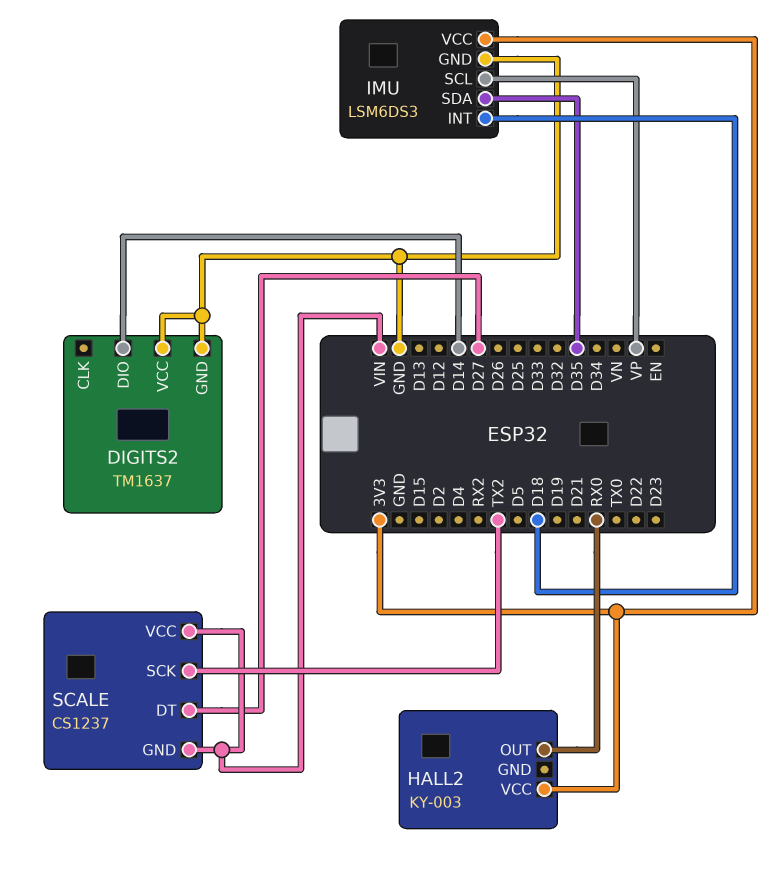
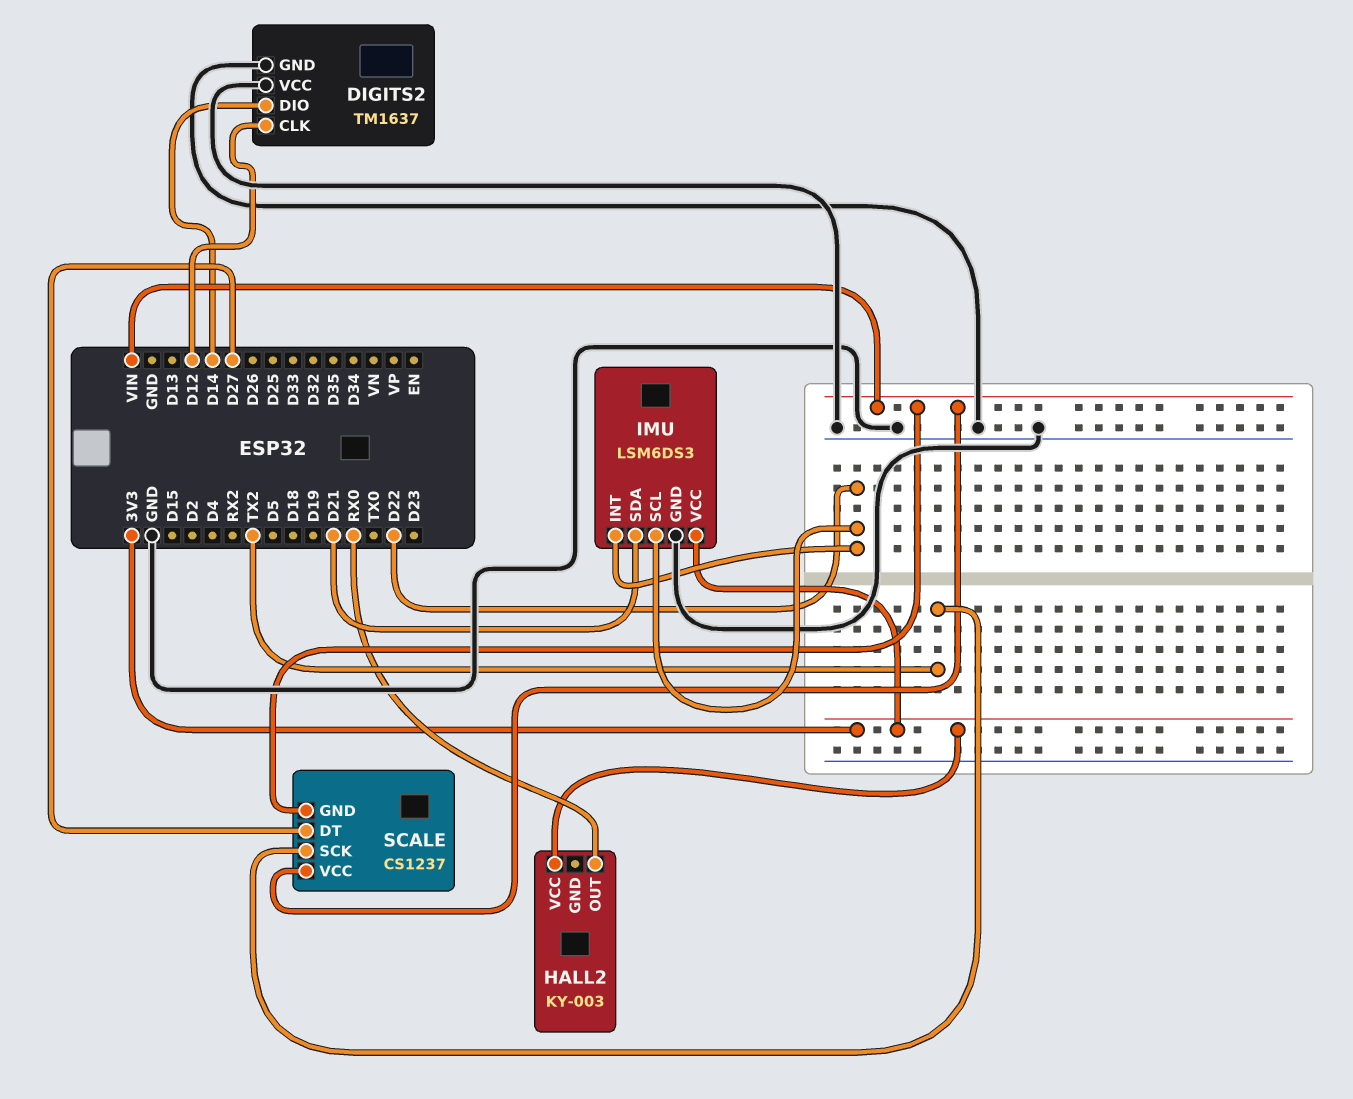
DIGITS2 pin CLK: none -> D12
IMU pin INT: D18 -> D22
IMU pin SCL: VP -> D22
IMU pin SDA: D35 -> D21

